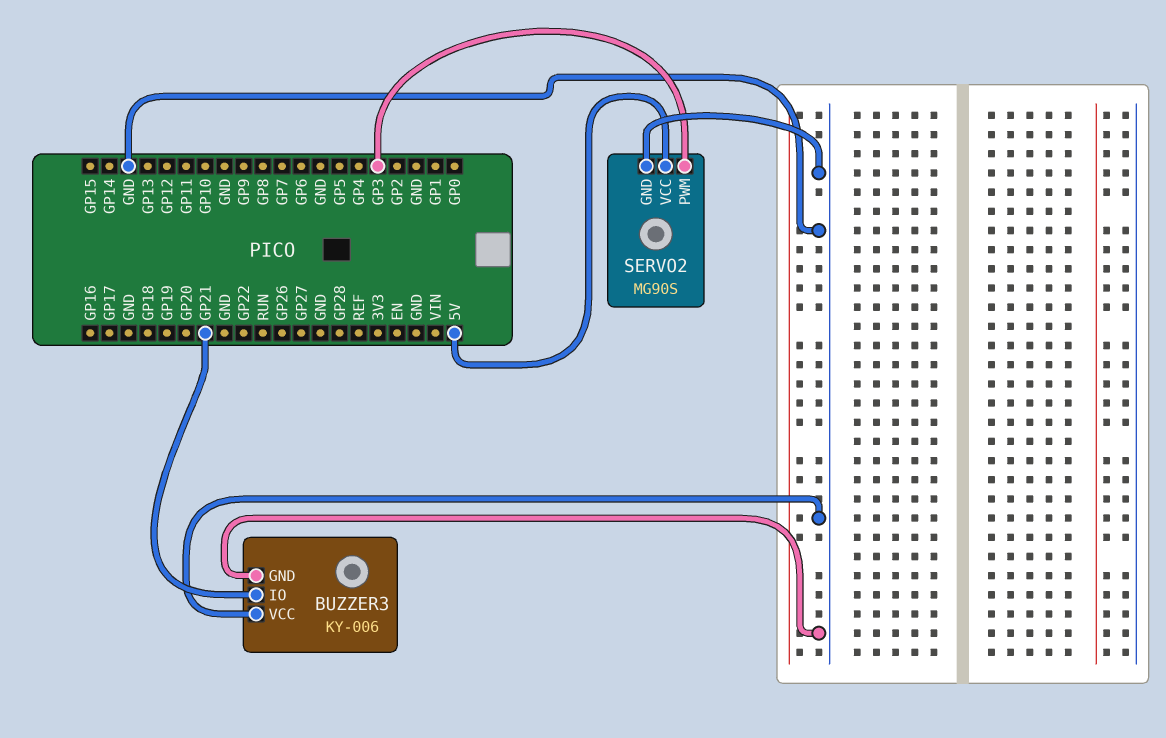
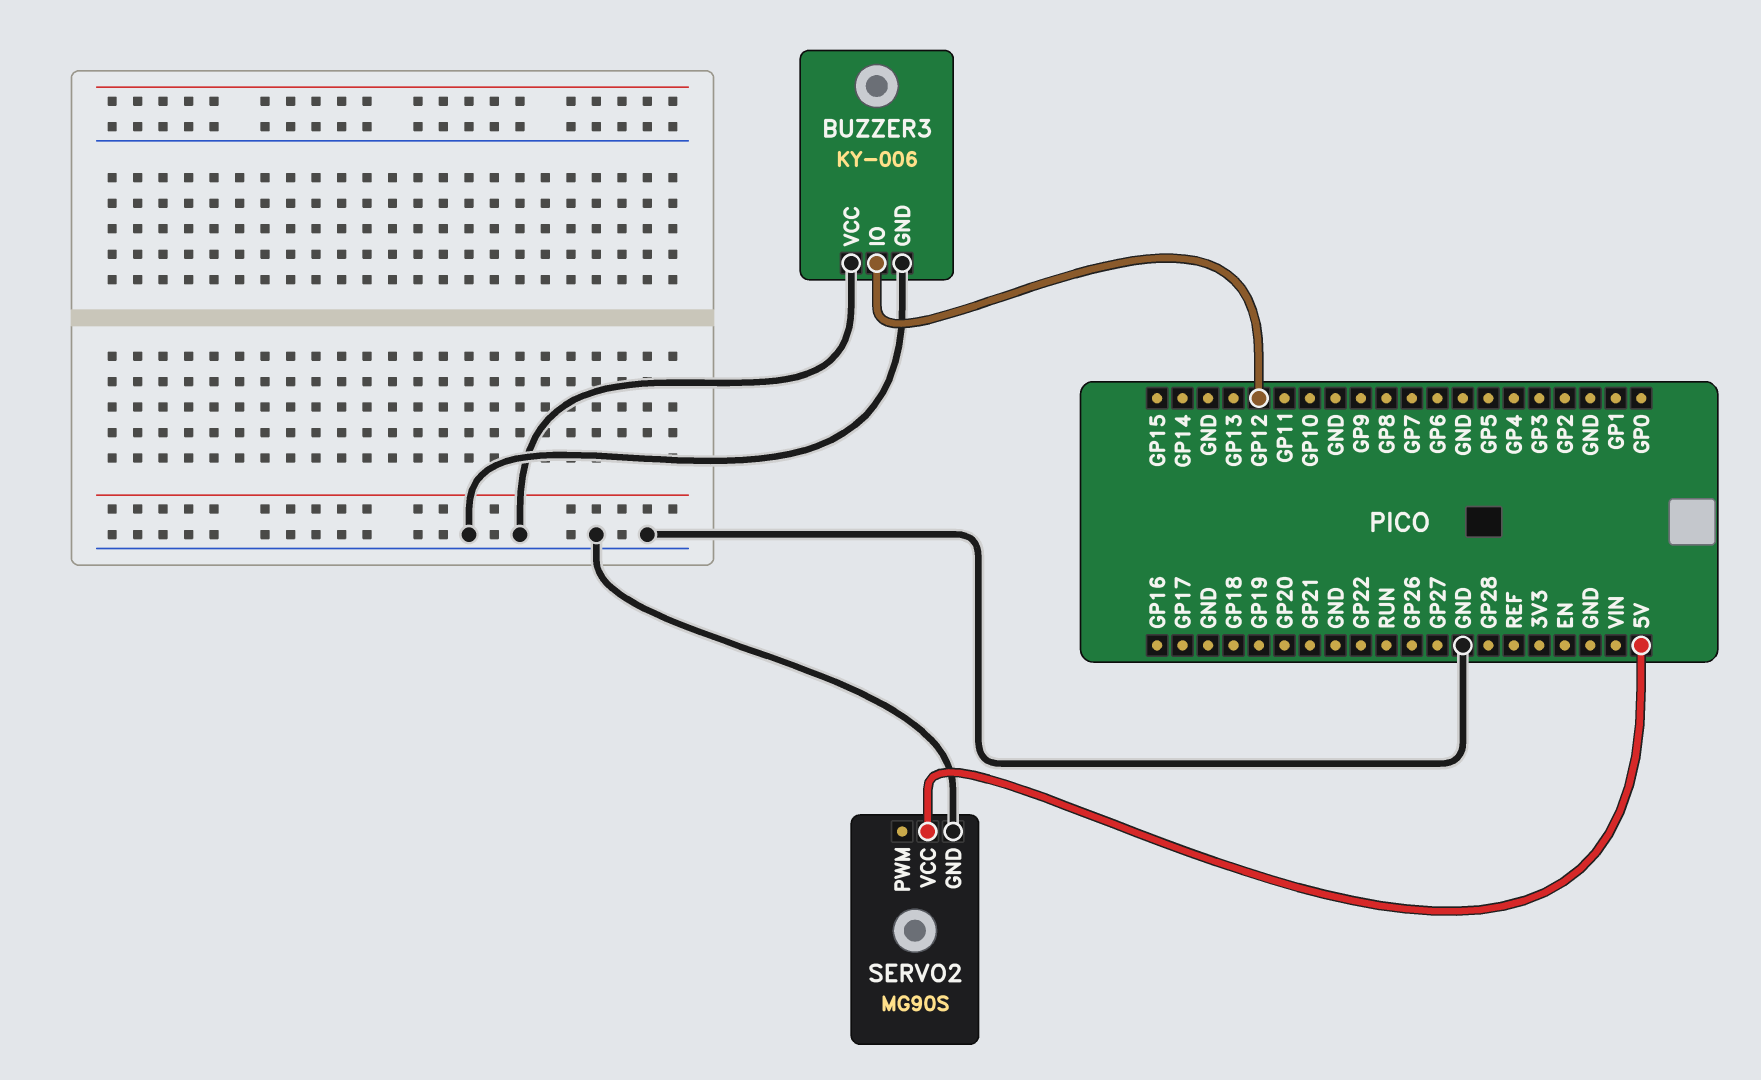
BUZZER3 pin IO: GP21 -> GP12
SERVO2 pin PWM: GP3 -> none

